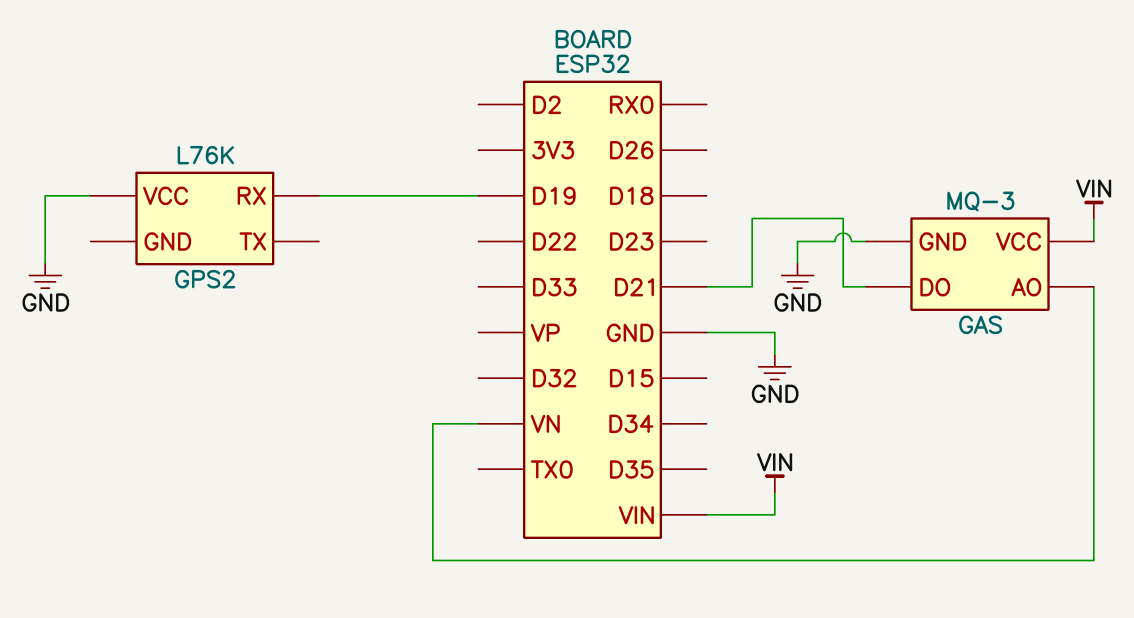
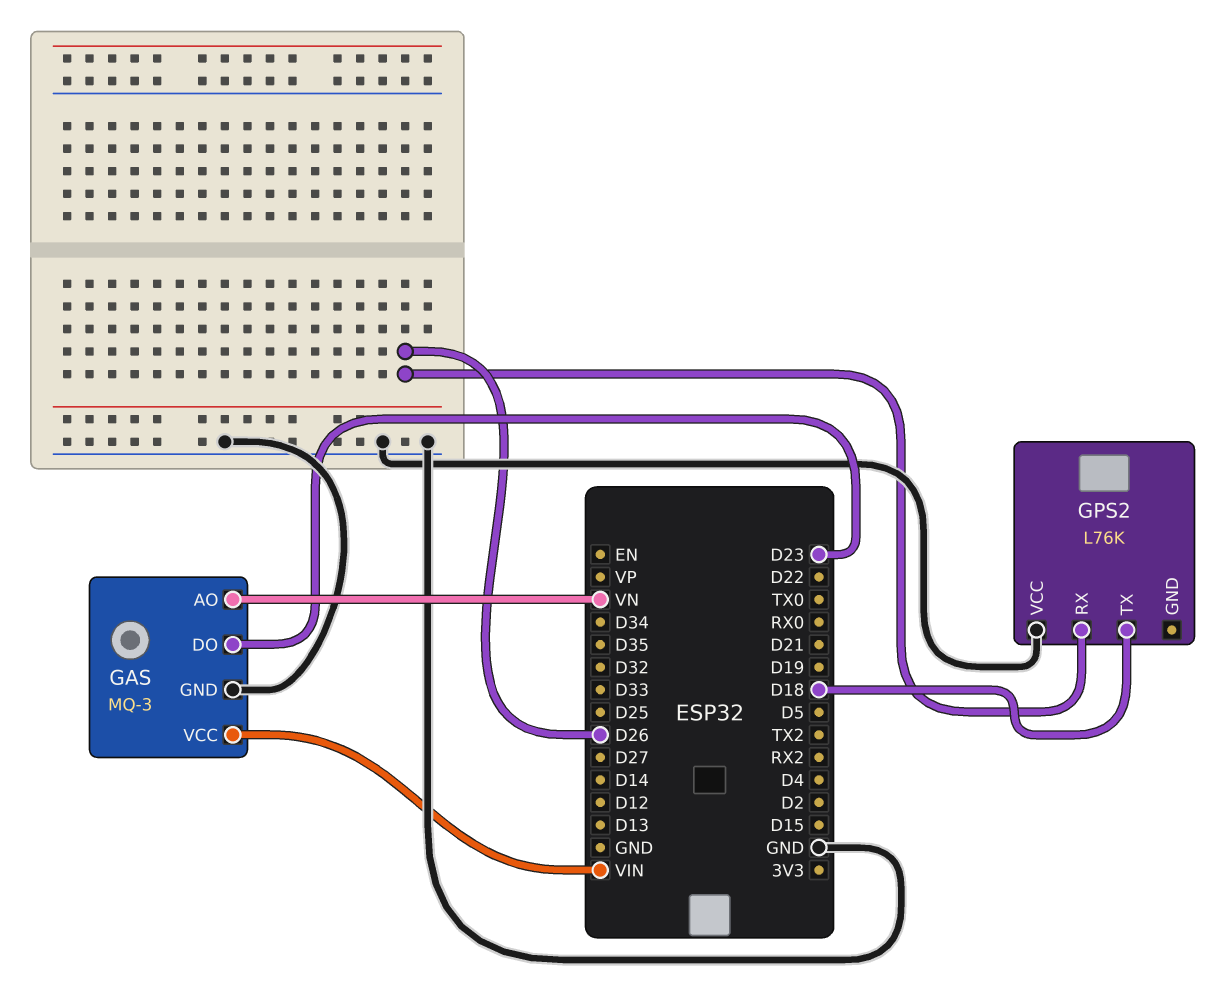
GAS pin DO: D21 -> D23
GPS2 pin RX: D19 -> D26
GPS2 pin TX: none -> D18

